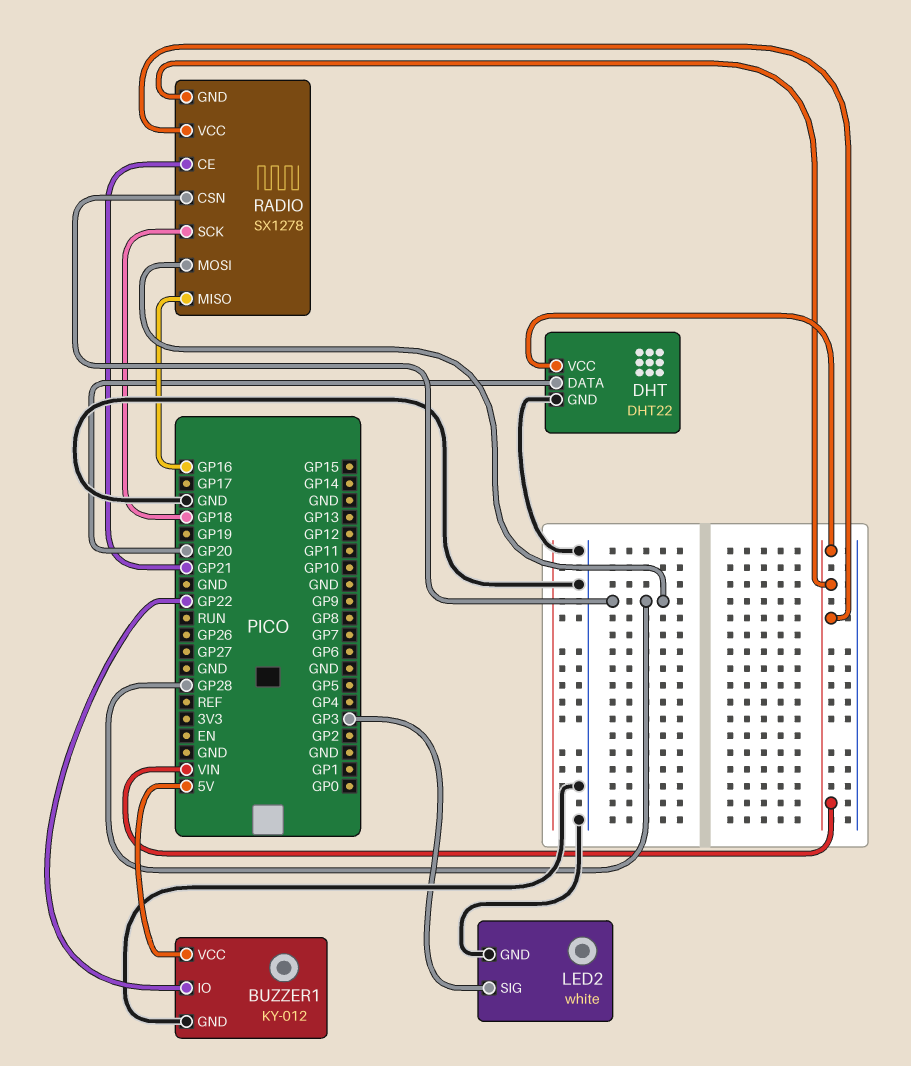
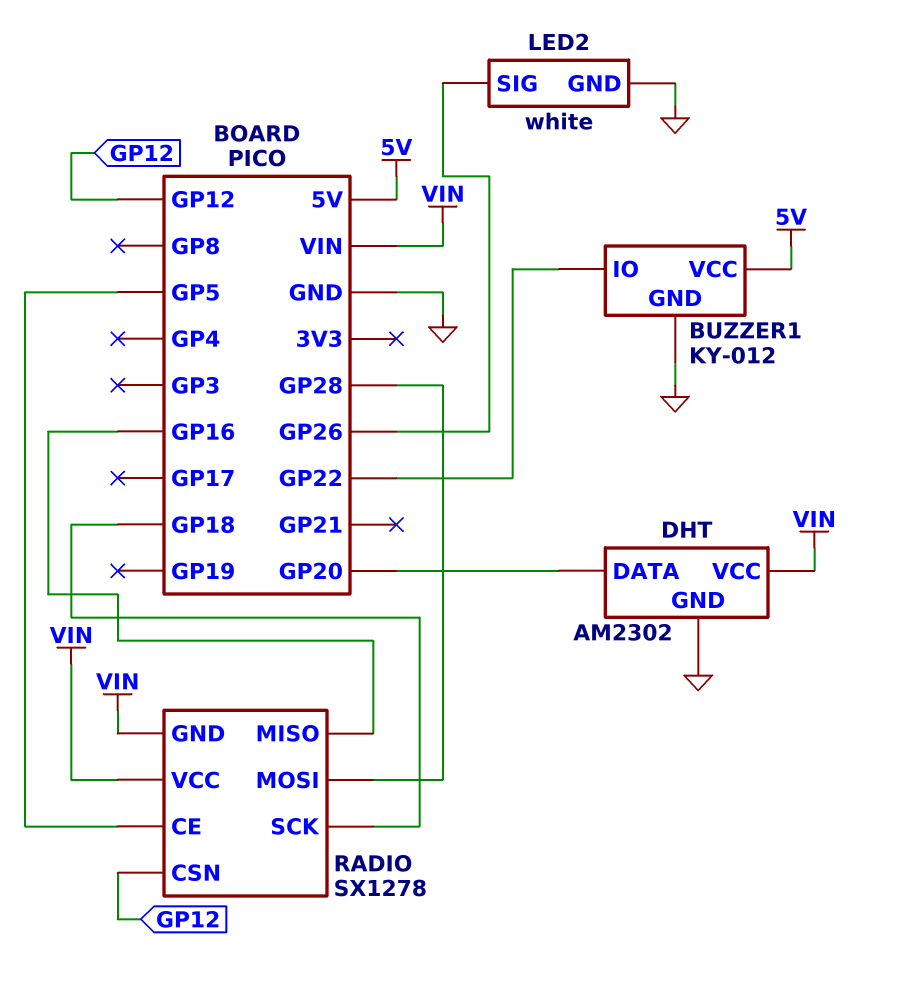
DHT: DHT22 -> AM2302
LED2 pin SIG: GP3 -> GP26
RADIO pin CE: GP21 -> GP5
RADIO pin CSN: GP28 -> GP12

